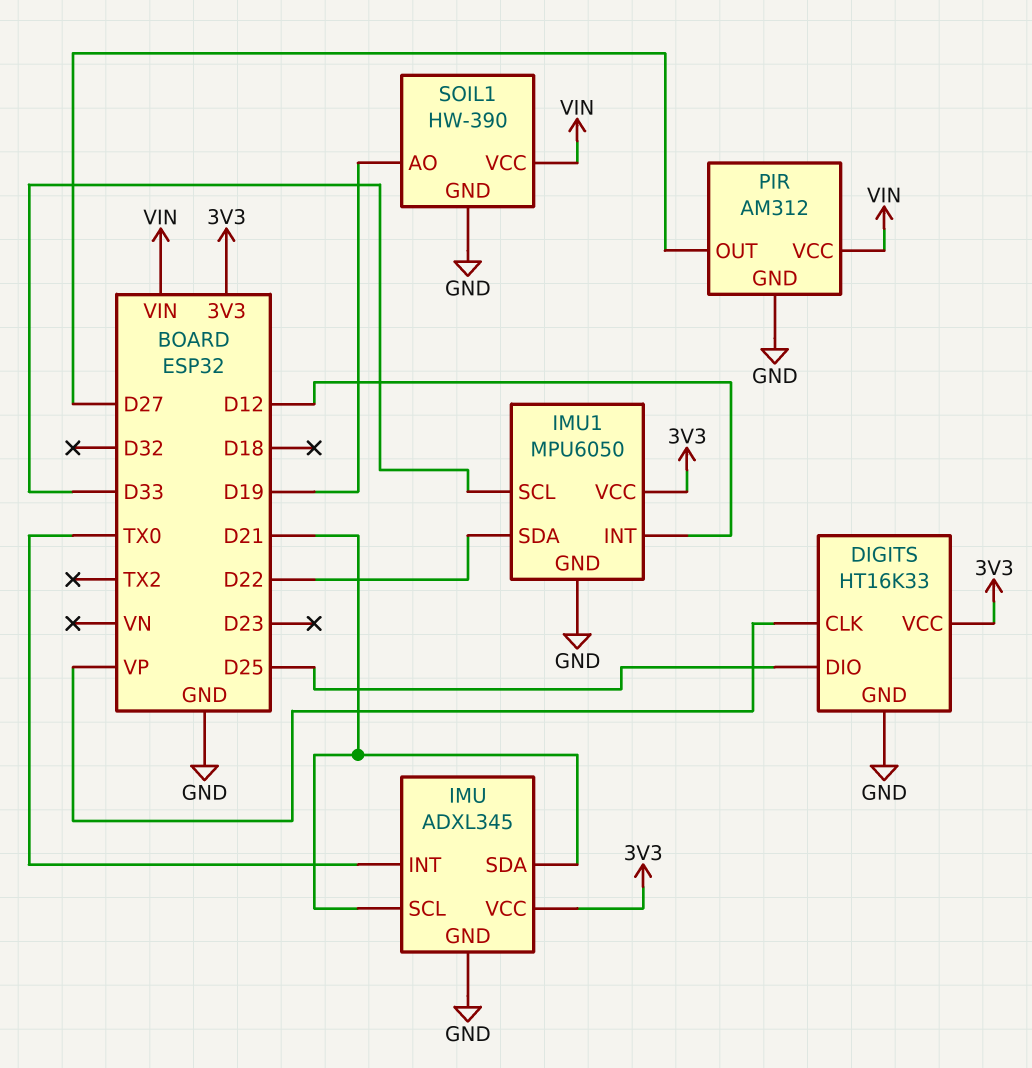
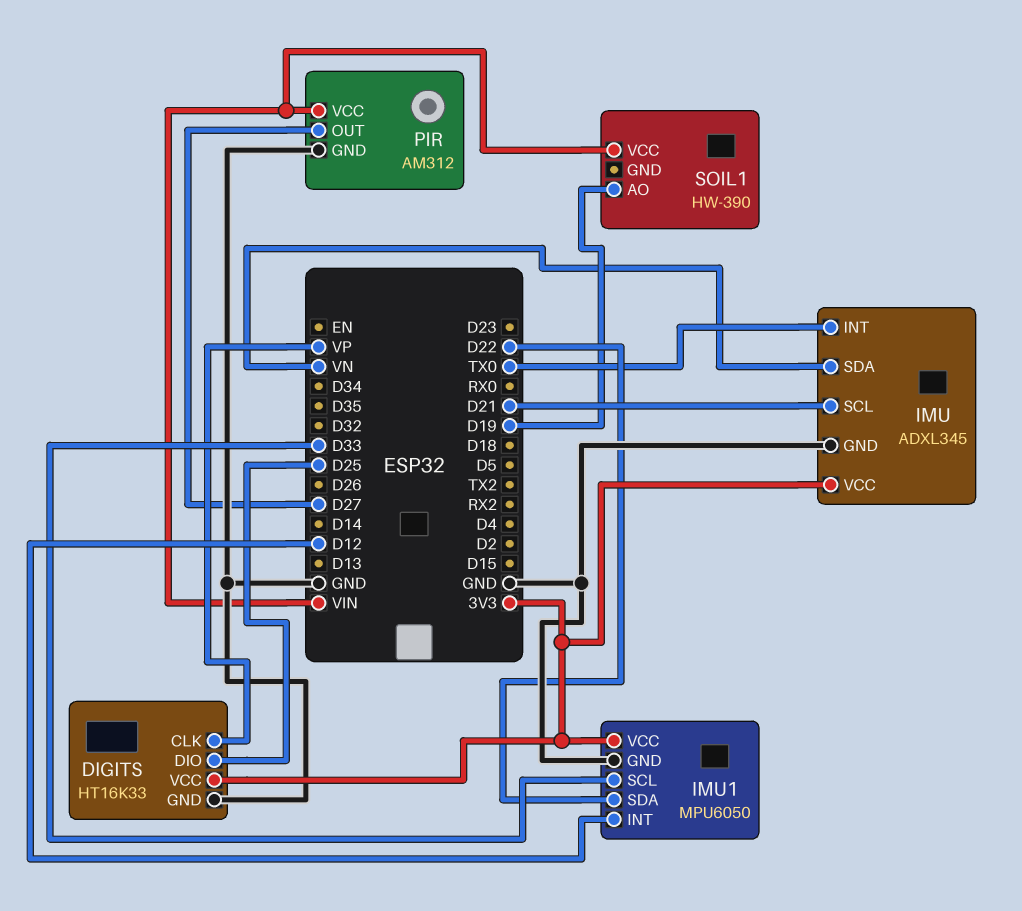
IMU pin SDA: D21 -> VN
SOIL1 pin GND: GND -> none

